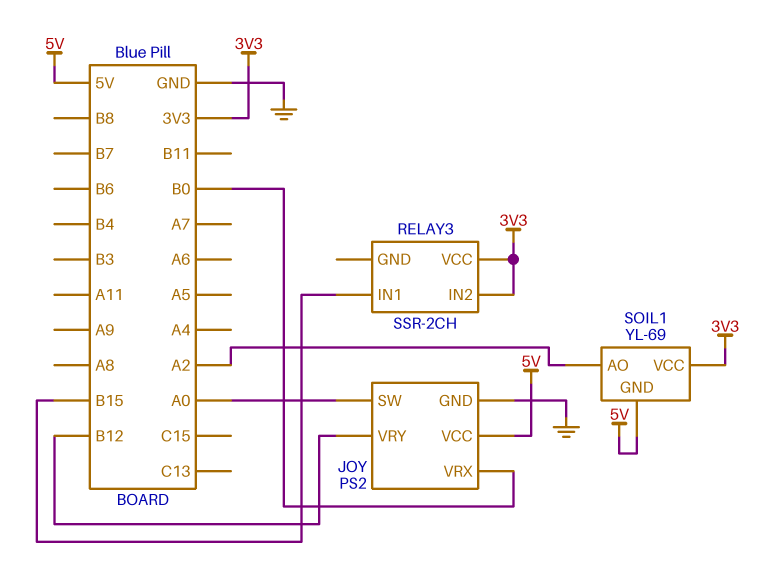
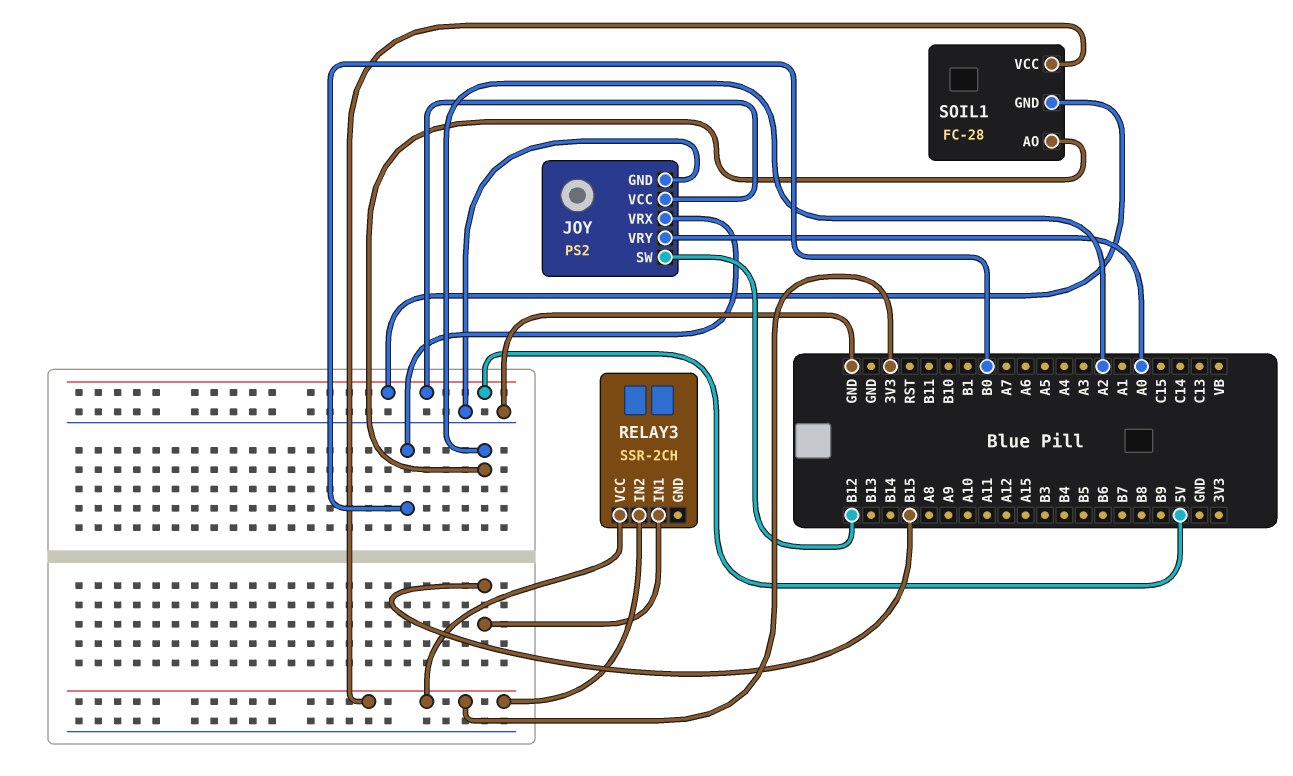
JOY pin SW: A0 -> B12
JOY pin VRY: B12 -> A0
SOIL1: YL-69 -> FC-28

